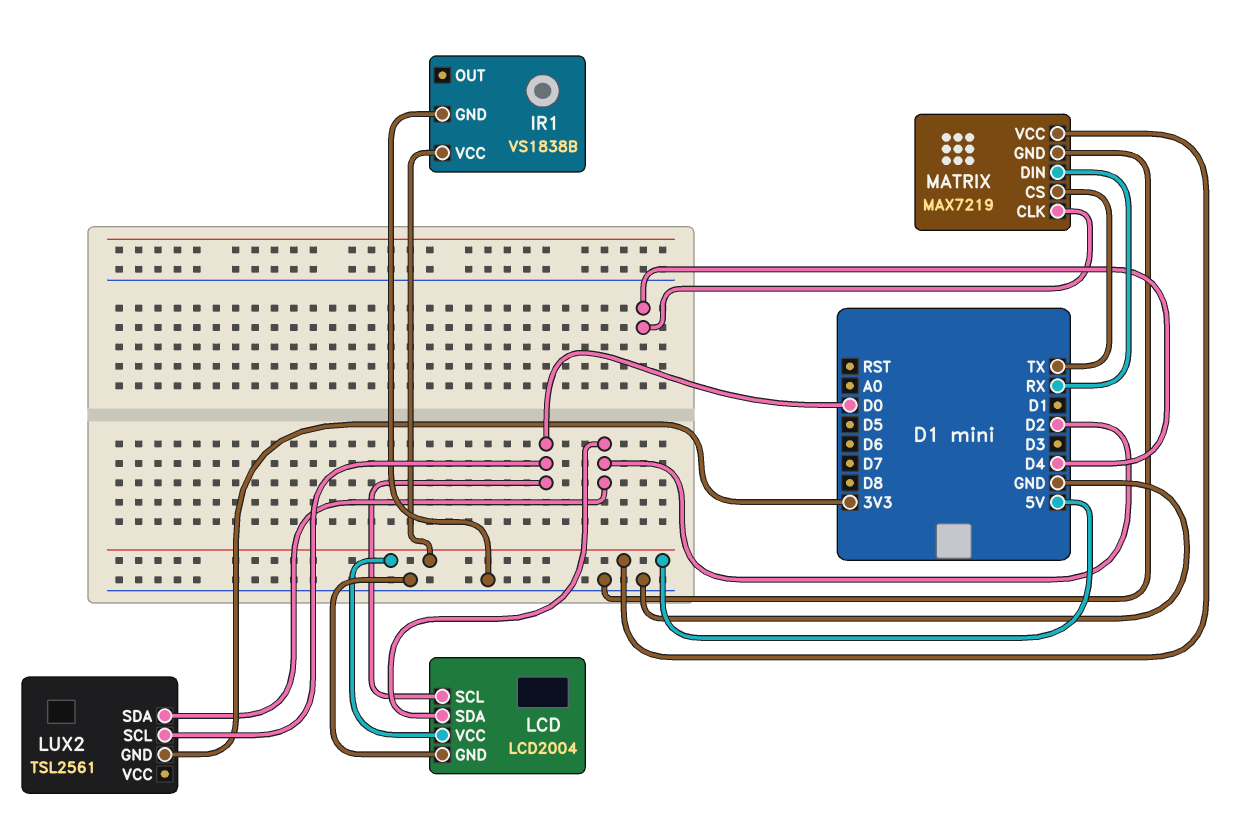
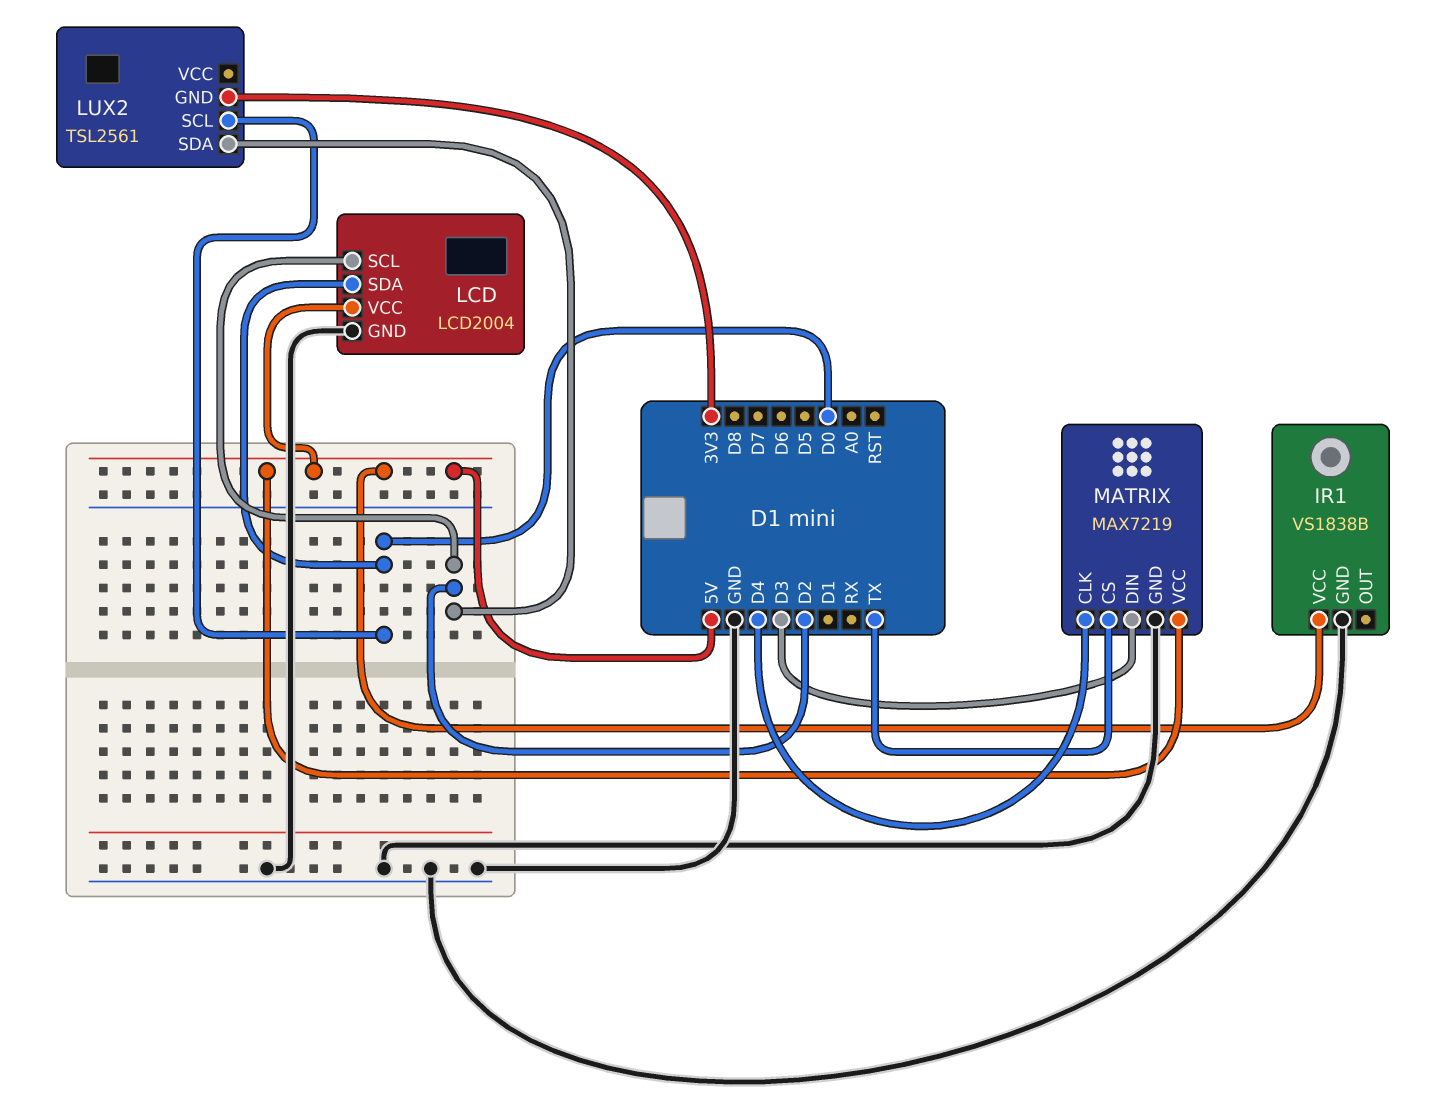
LCD pin SCL: D0 -> D2
LCD pin SDA: D2 -> D0
MATRIX pin DIN: RX -> D3

